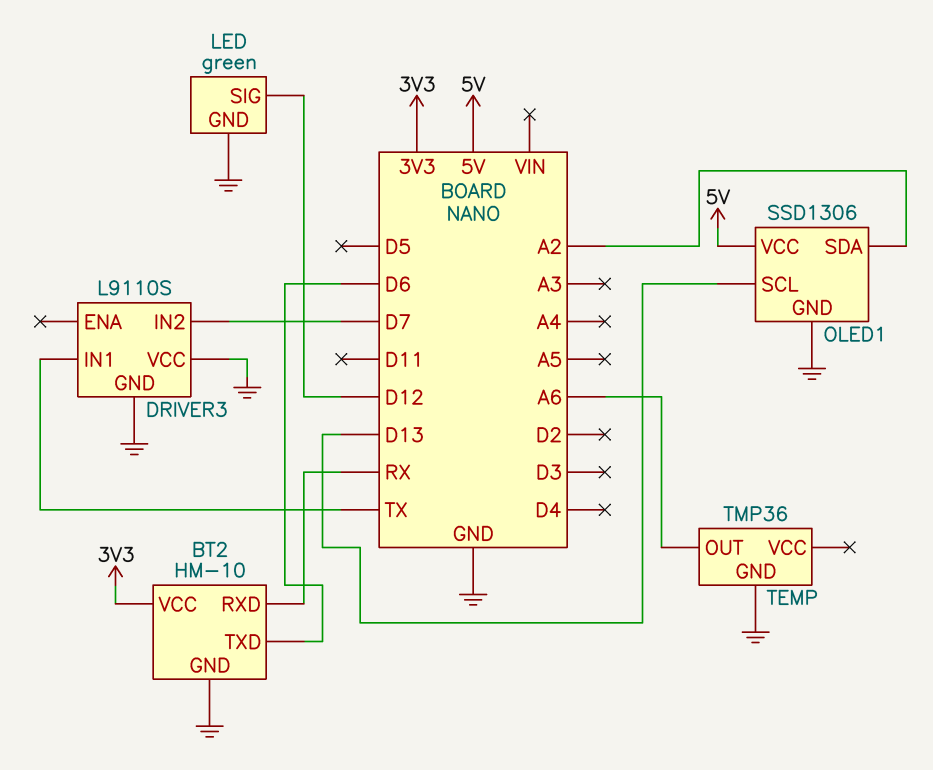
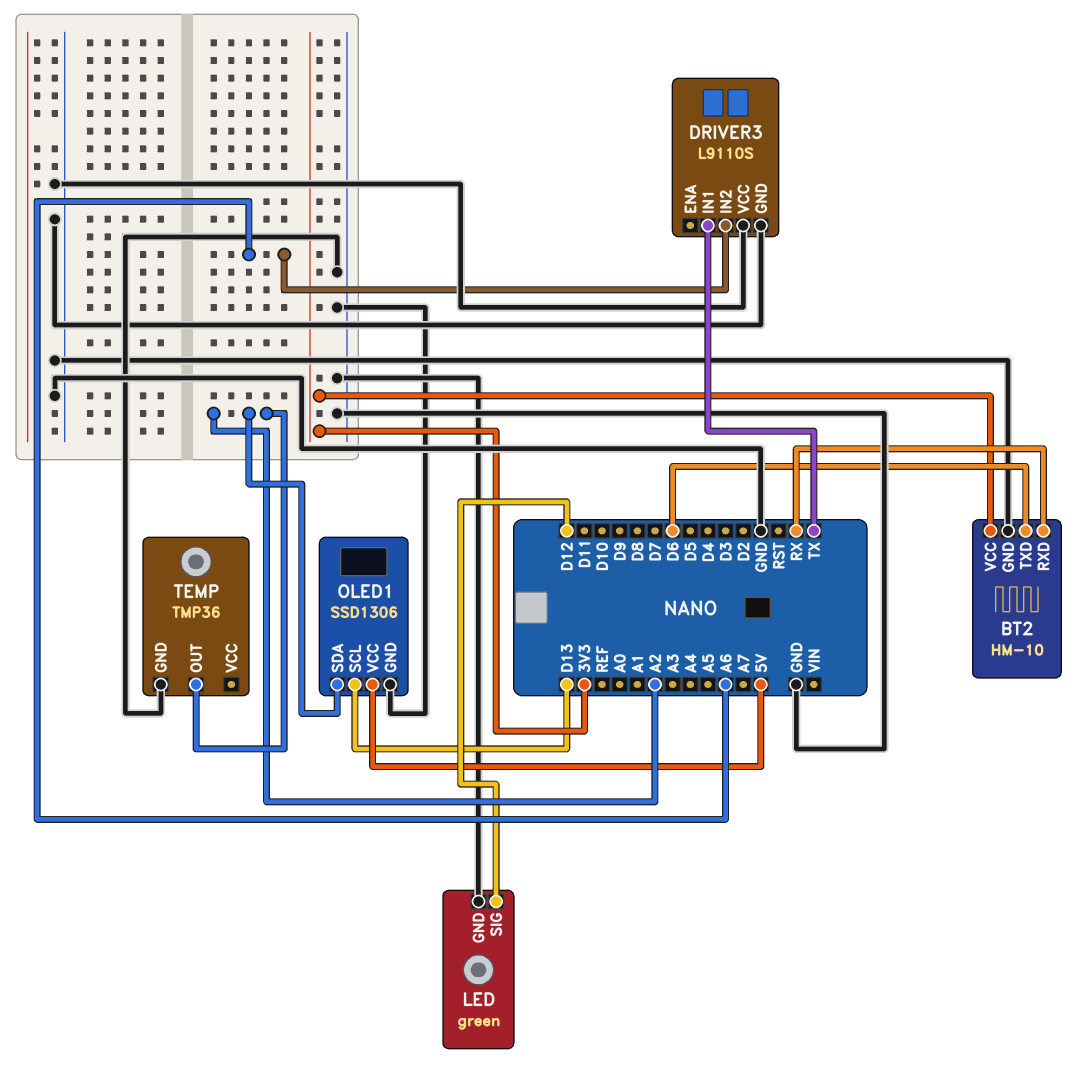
DRIVER3 pin IN2: D7 -> A6
TEMP pin OUT: A6 -> A2

